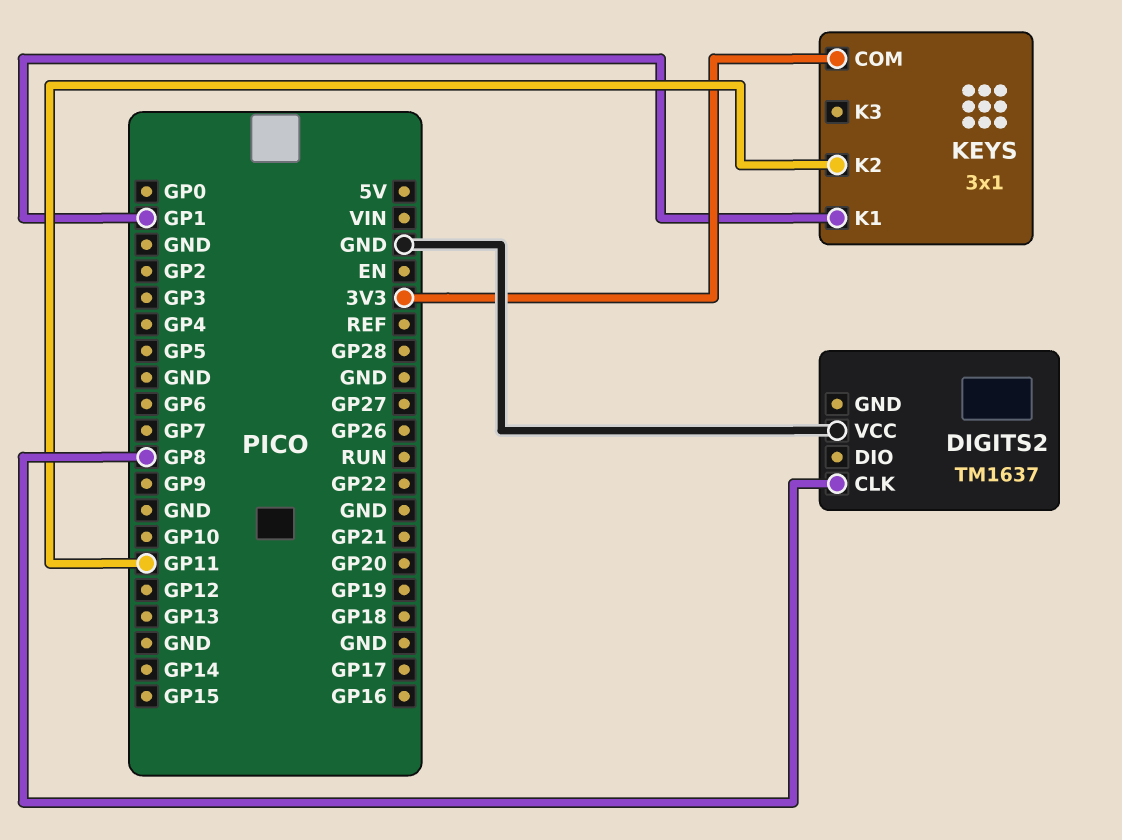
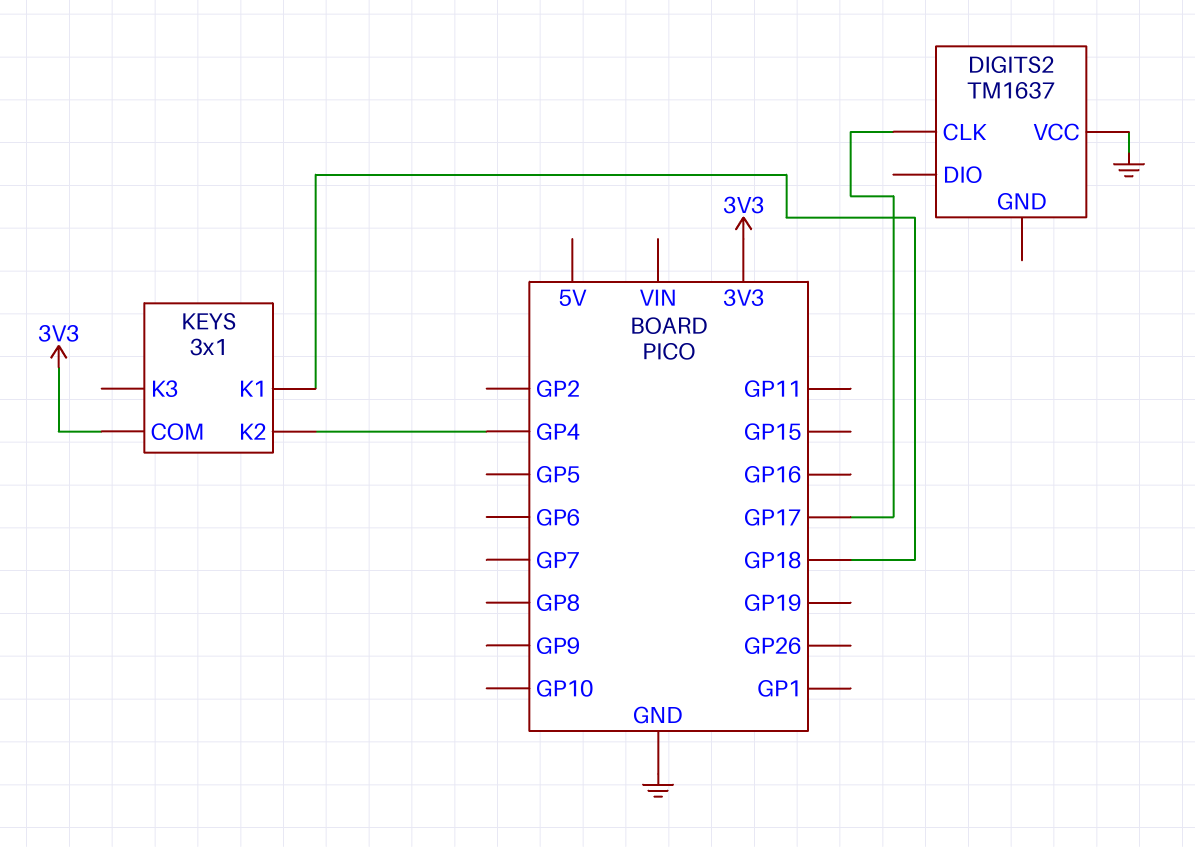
DIGITS2 pin CLK: GP8 -> GP17
KEYS pin K1: GP1 -> GP18
KEYS pin K2: GP11 -> GP4

